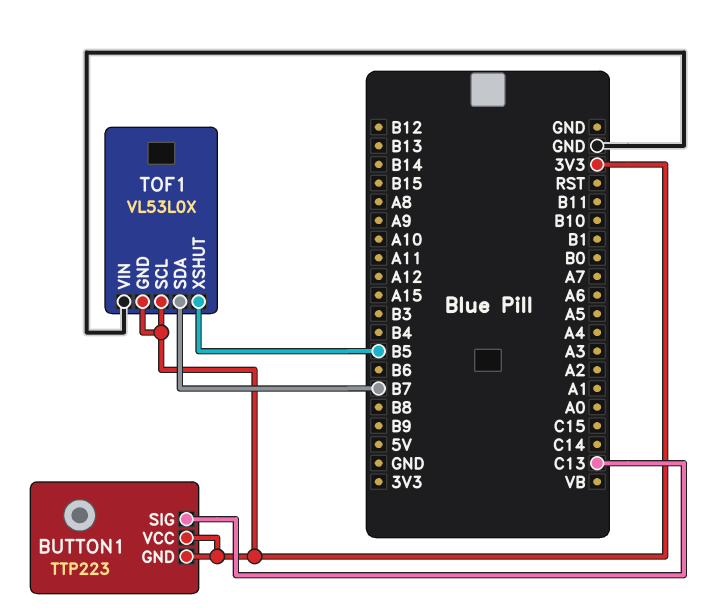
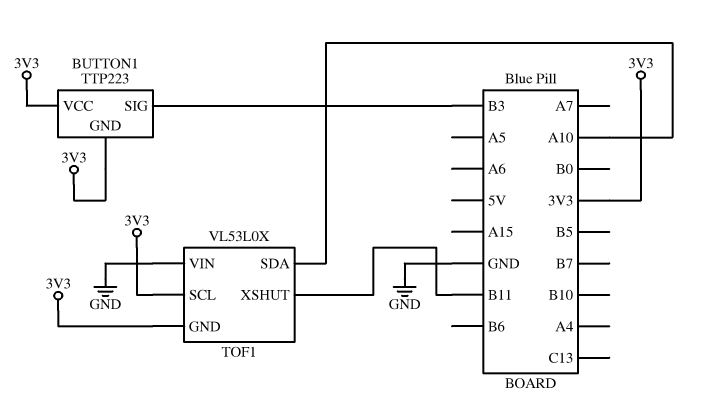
BUTTON1 pin SIG: C13 -> B3
TOF1 pin SDA: B7 -> A10
TOF1 pin XSHUT: B5 -> B11

